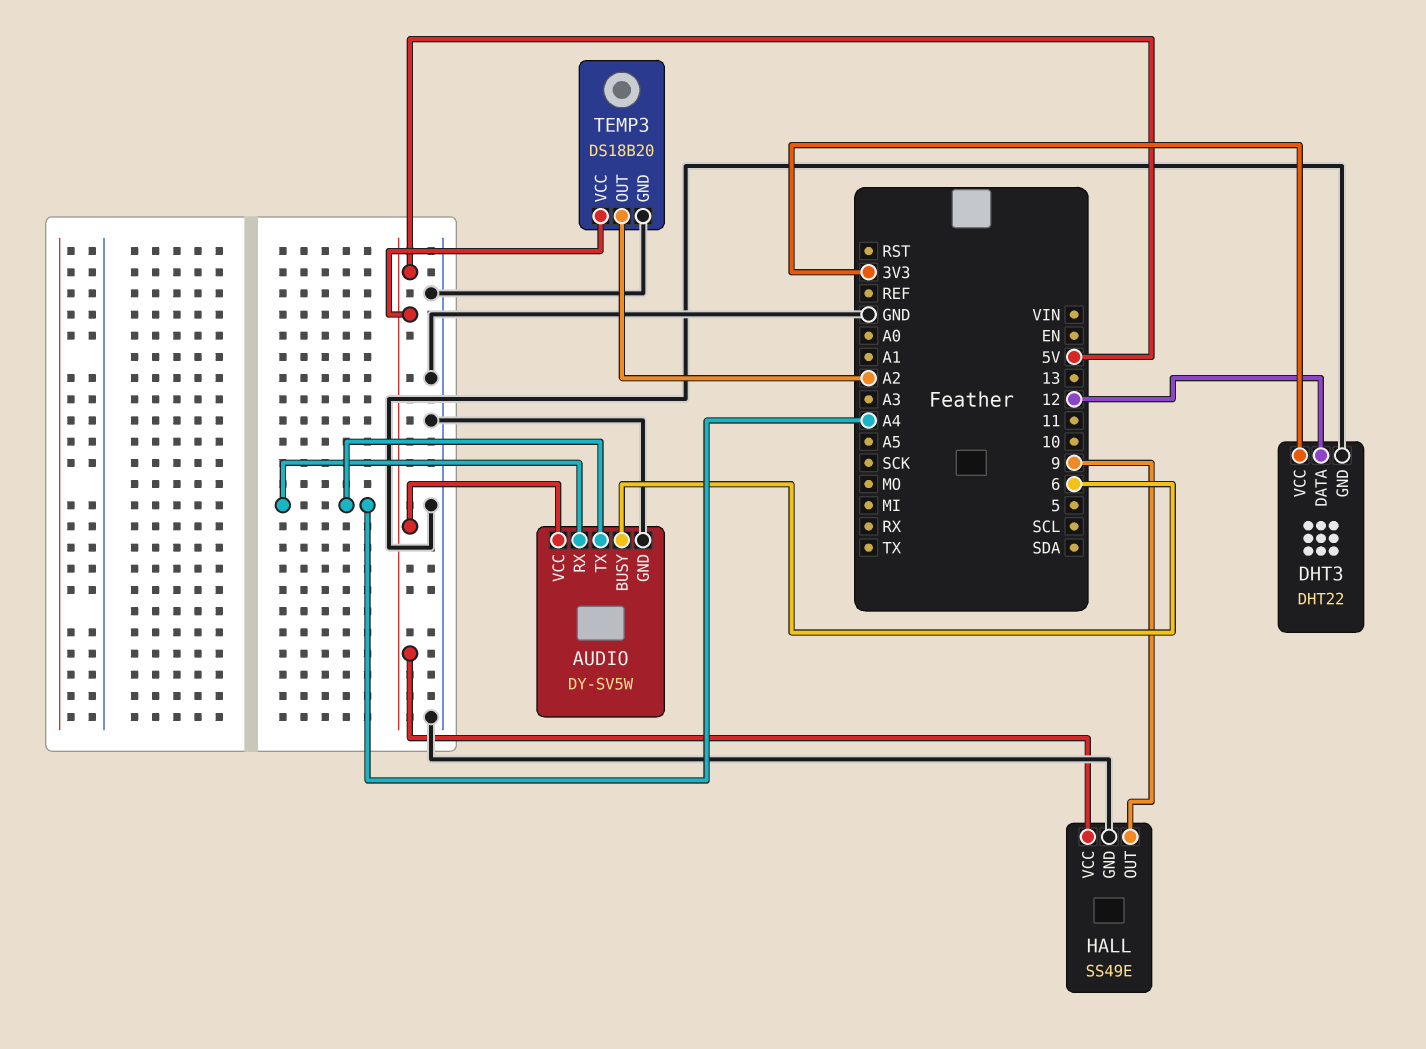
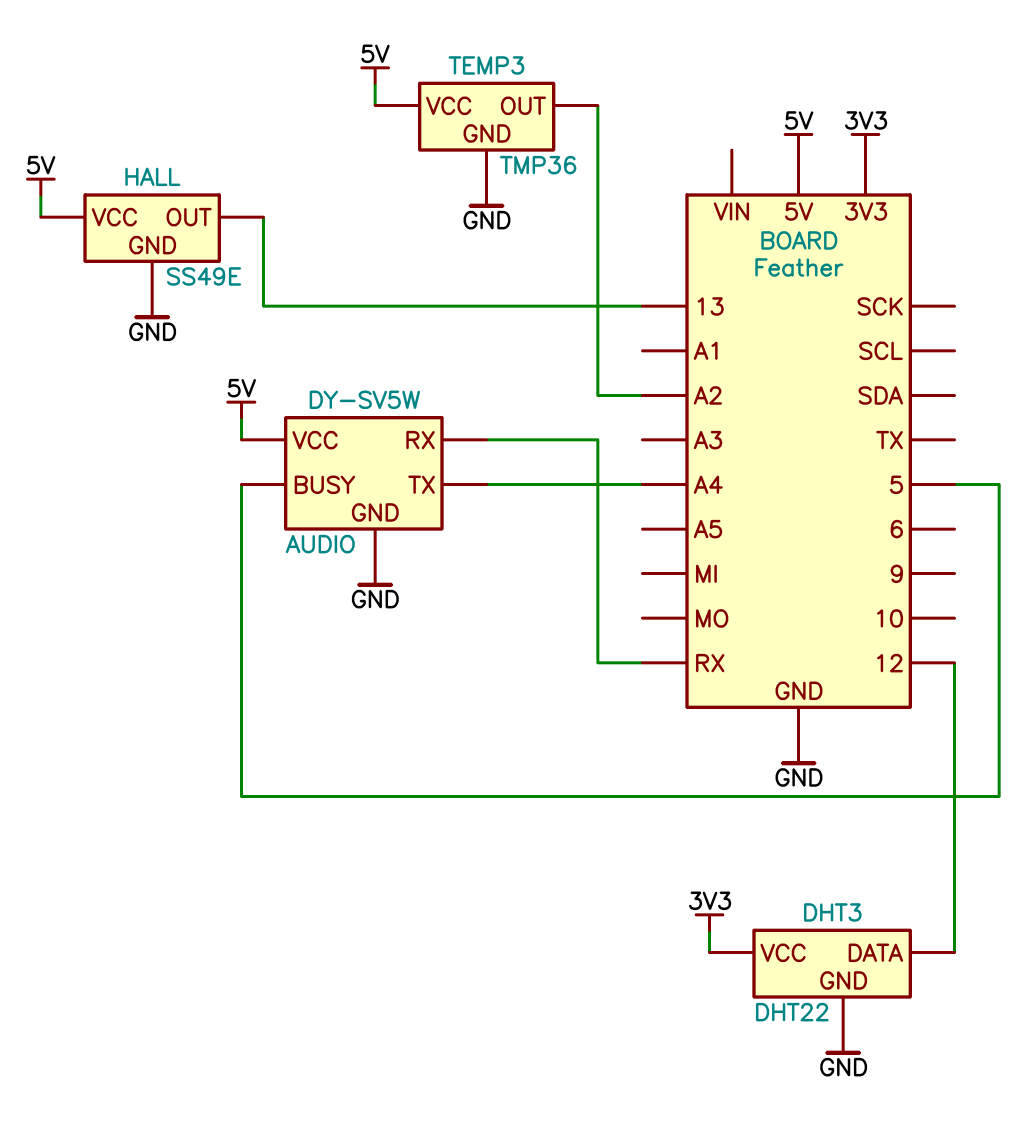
AUDIO pin BUSY: 6 -> 5
AUDIO pin RX: A4 -> RX
HALL pin OUT: 9 -> 13
TEMP3: DS18B20 -> TMP36

